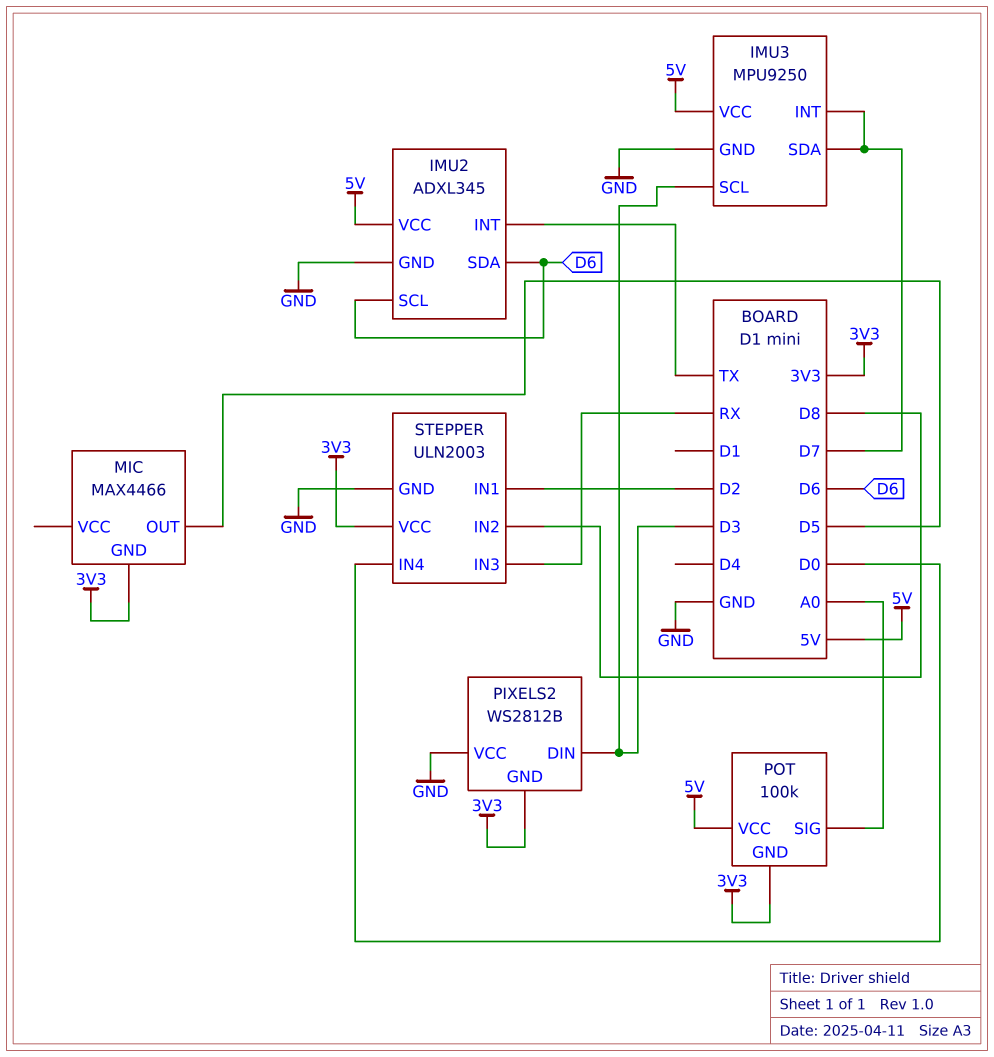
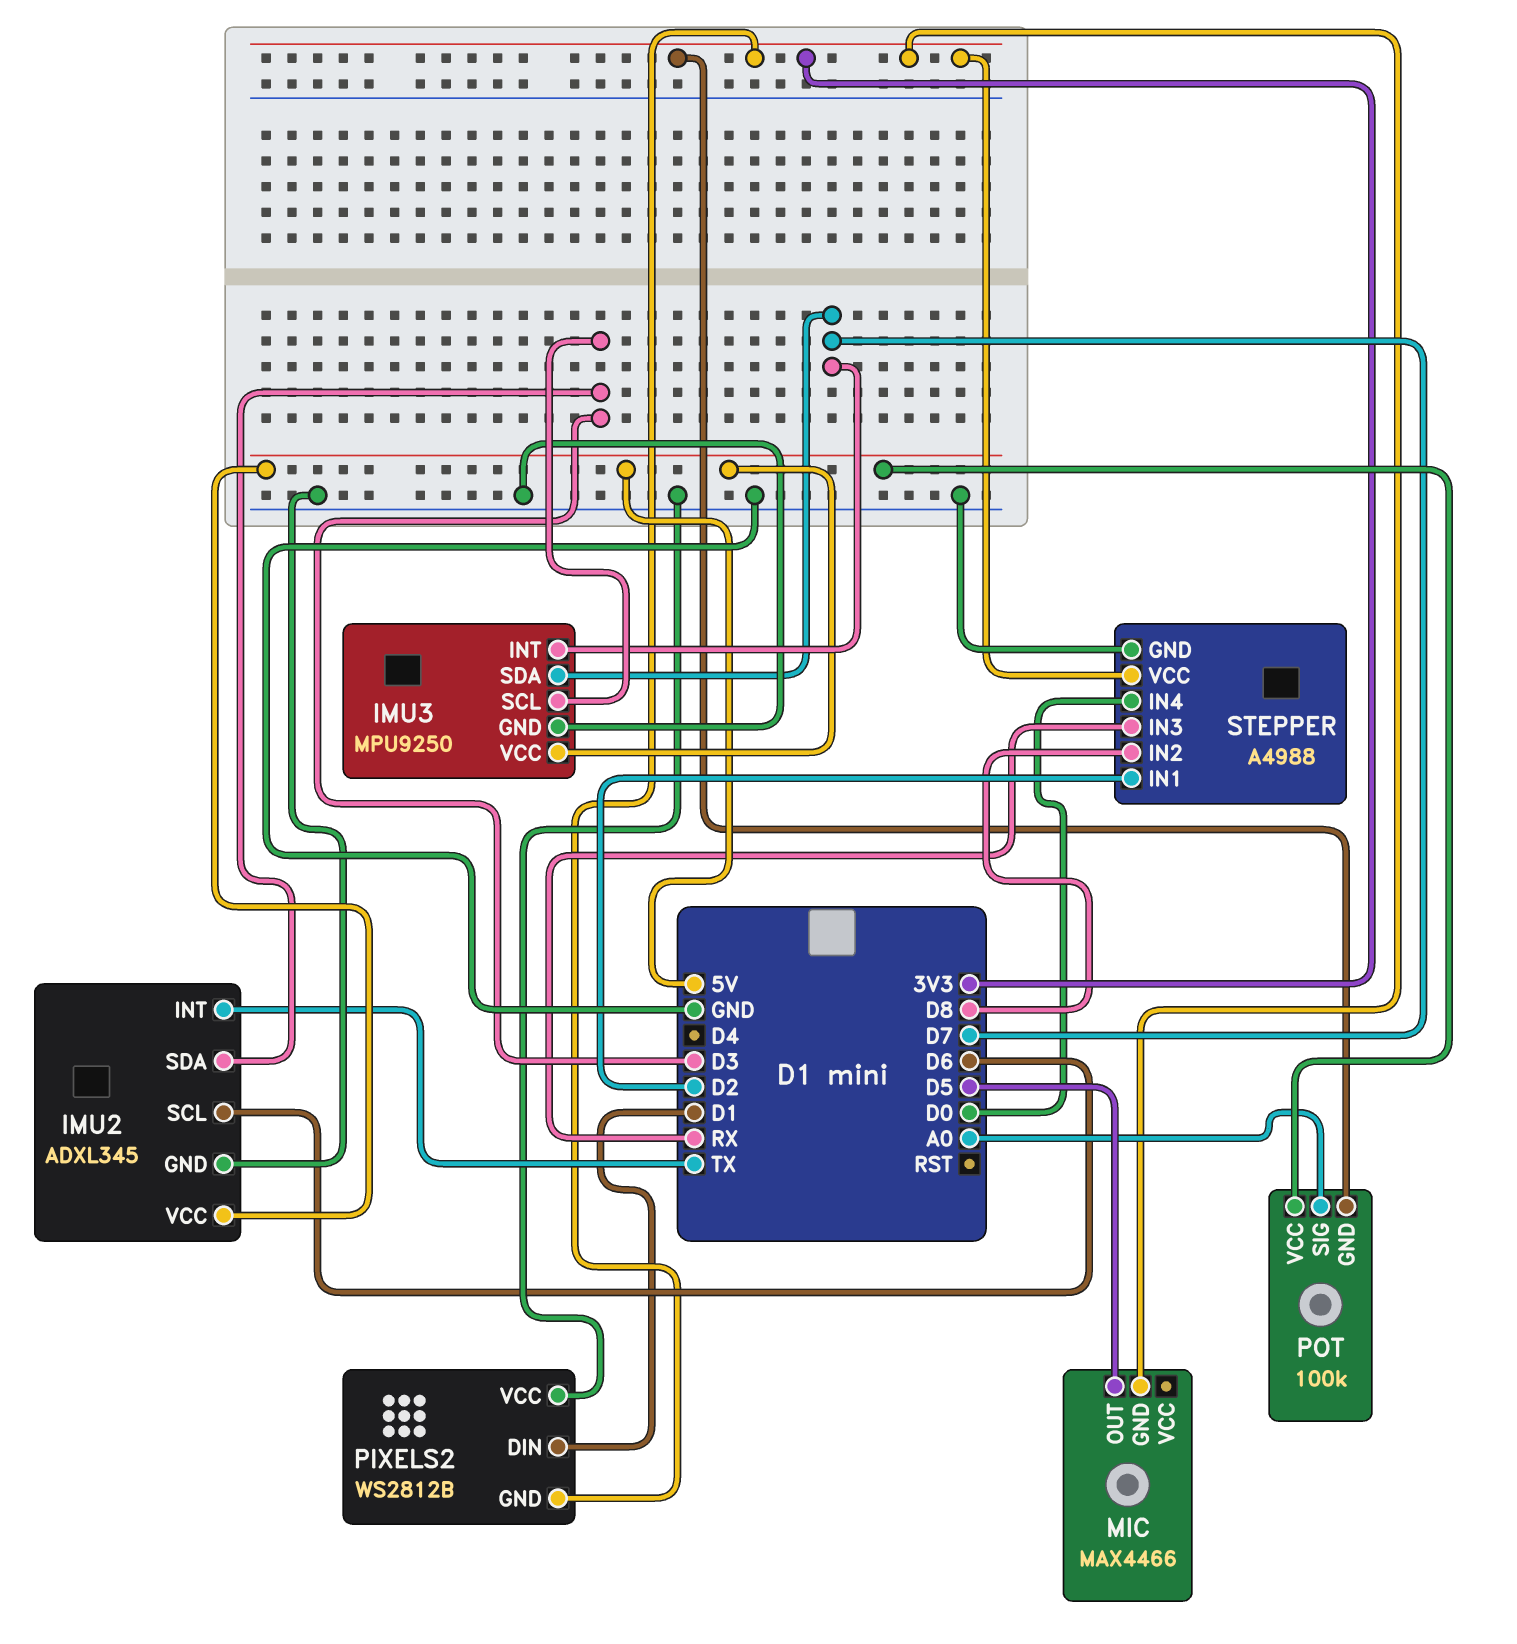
IMU2 pin SDA: D6 -> D3
PIXELS2 pin DIN: D3 -> D1
STEPPER: ULN2003 -> A4988

